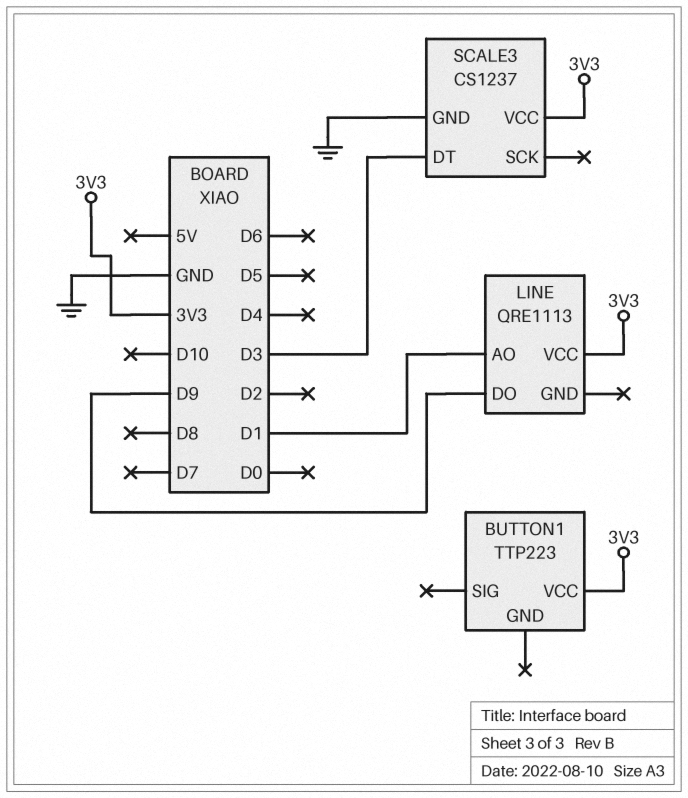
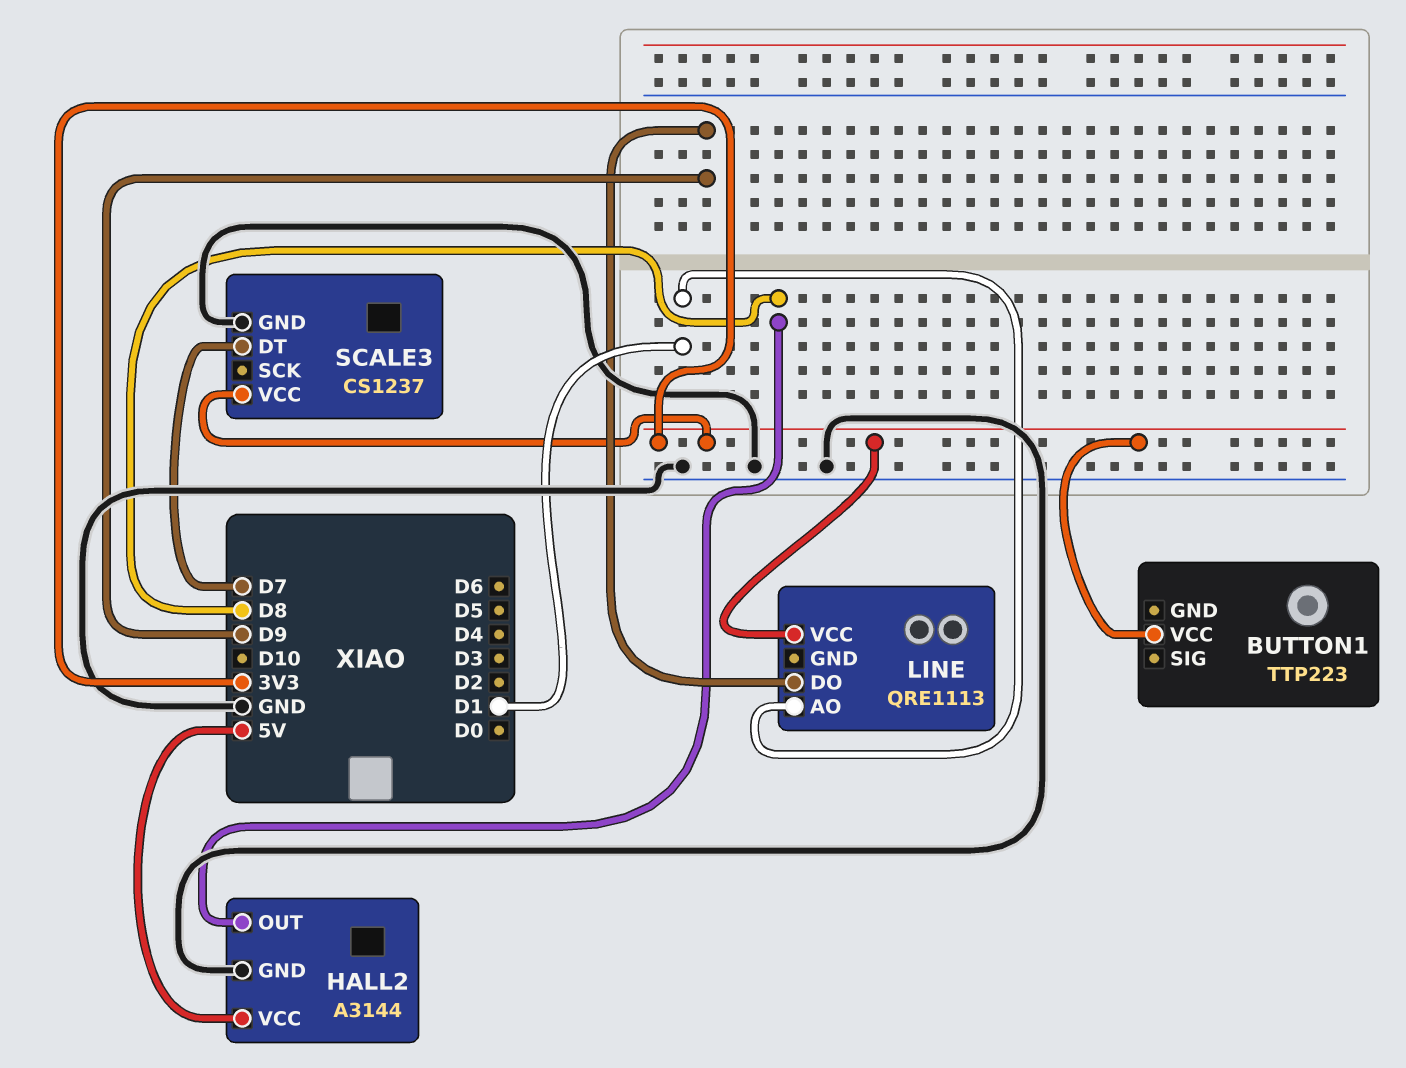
HALL2: none -> A3144
HALL2 pin GND: none -> GND
HALL2 pin OUT: none -> D8
HALL2 pin VCC: none -> 5V
SCALE3 pin DT: D3 -> D7

